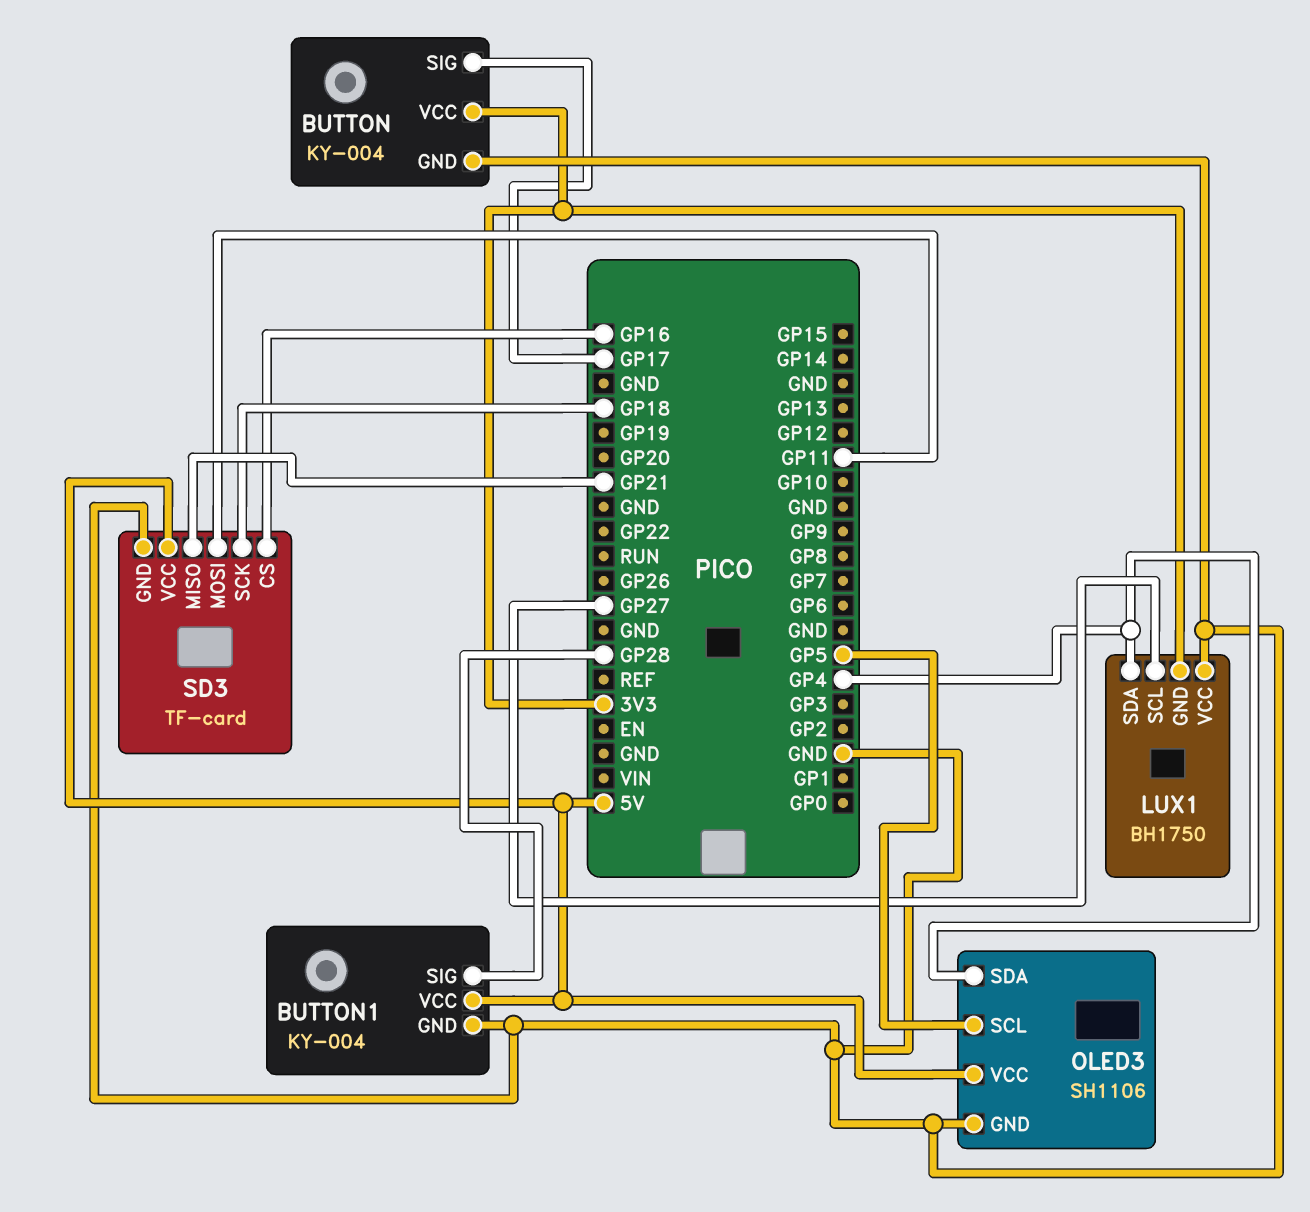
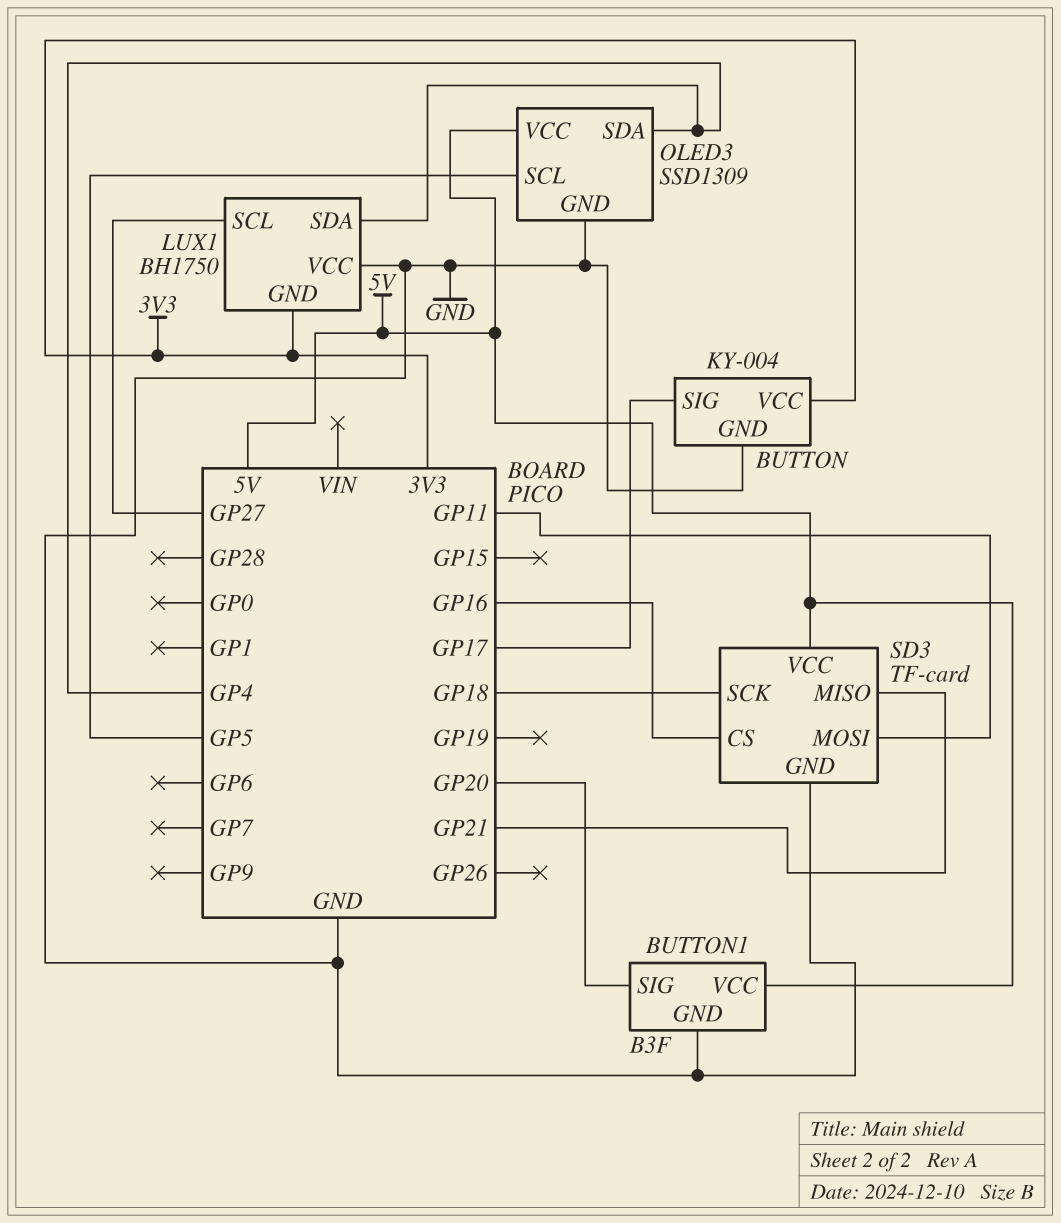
BUTTON1: KY-004 -> B3F
BUTTON1 pin SIG: GP28 -> GP20
OLED3: SH1106 -> SSD1309

